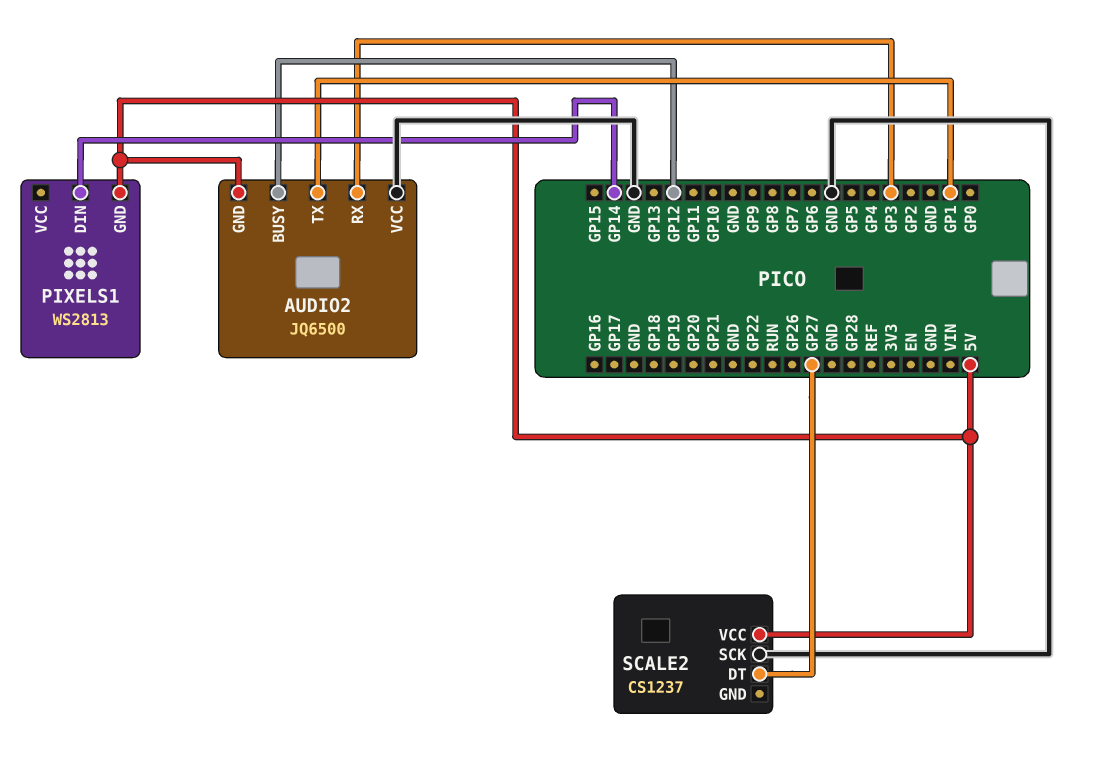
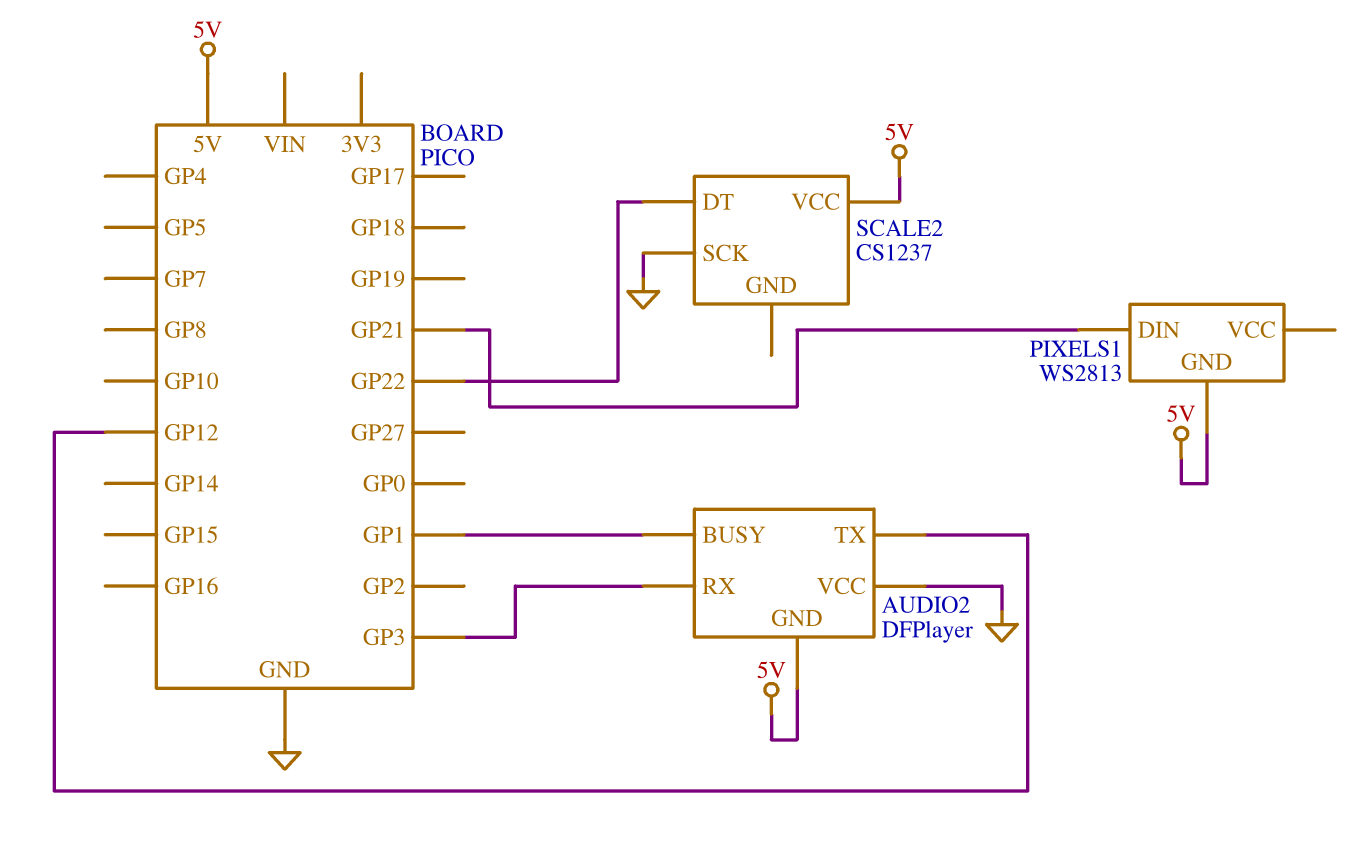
AUDIO2: JQ6500 -> DFPlayer
AUDIO2 pin BUSY: GP12 -> GP1
AUDIO2 pin TX: GP1 -> GP12
PIXELS1 pin DIN: GP14 -> GP21
SCALE2 pin DT: GP27 -> GP22

